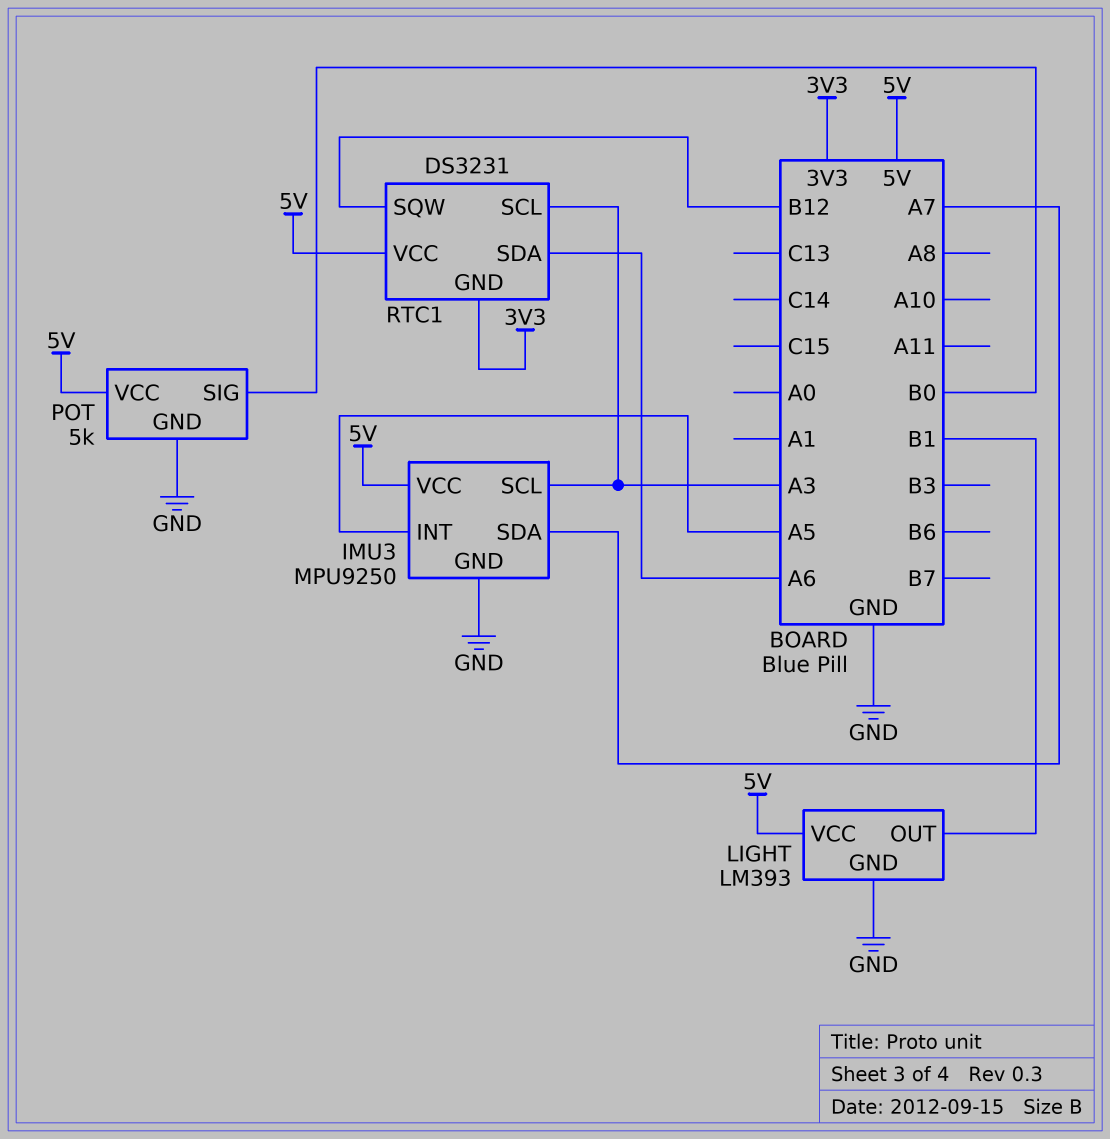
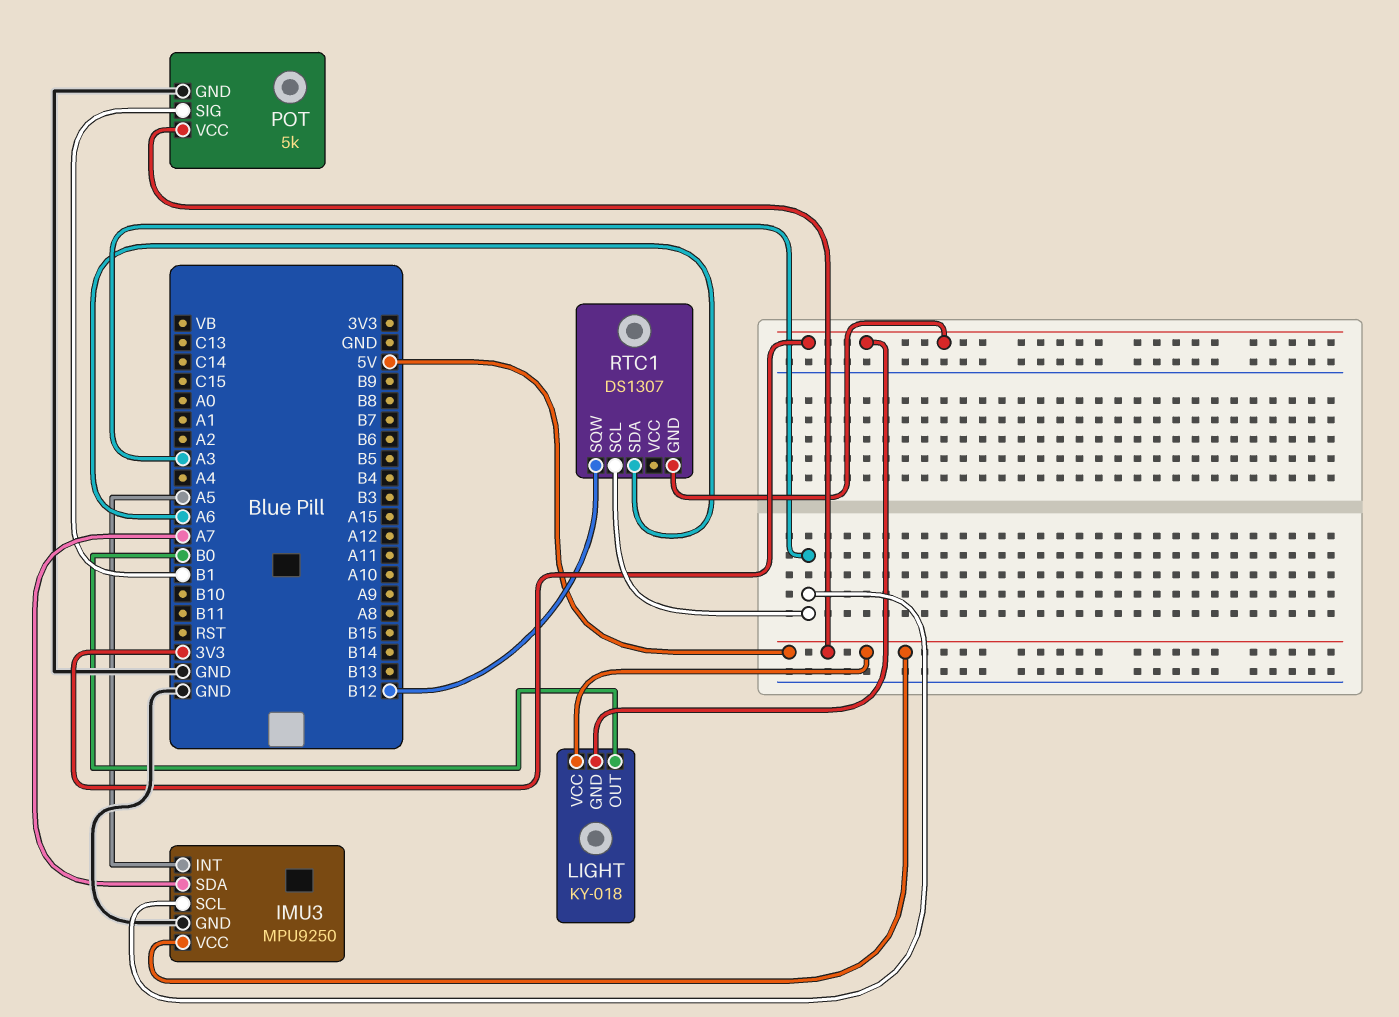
LIGHT: LM393 -> KY-018
LIGHT pin GND: GND -> 3V3
LIGHT pin OUT: B1 -> B0
POT pin SIG: B0 -> B1
RTC1: DS3231 -> DS1307
RTC1 pin VCC: 5V -> none

